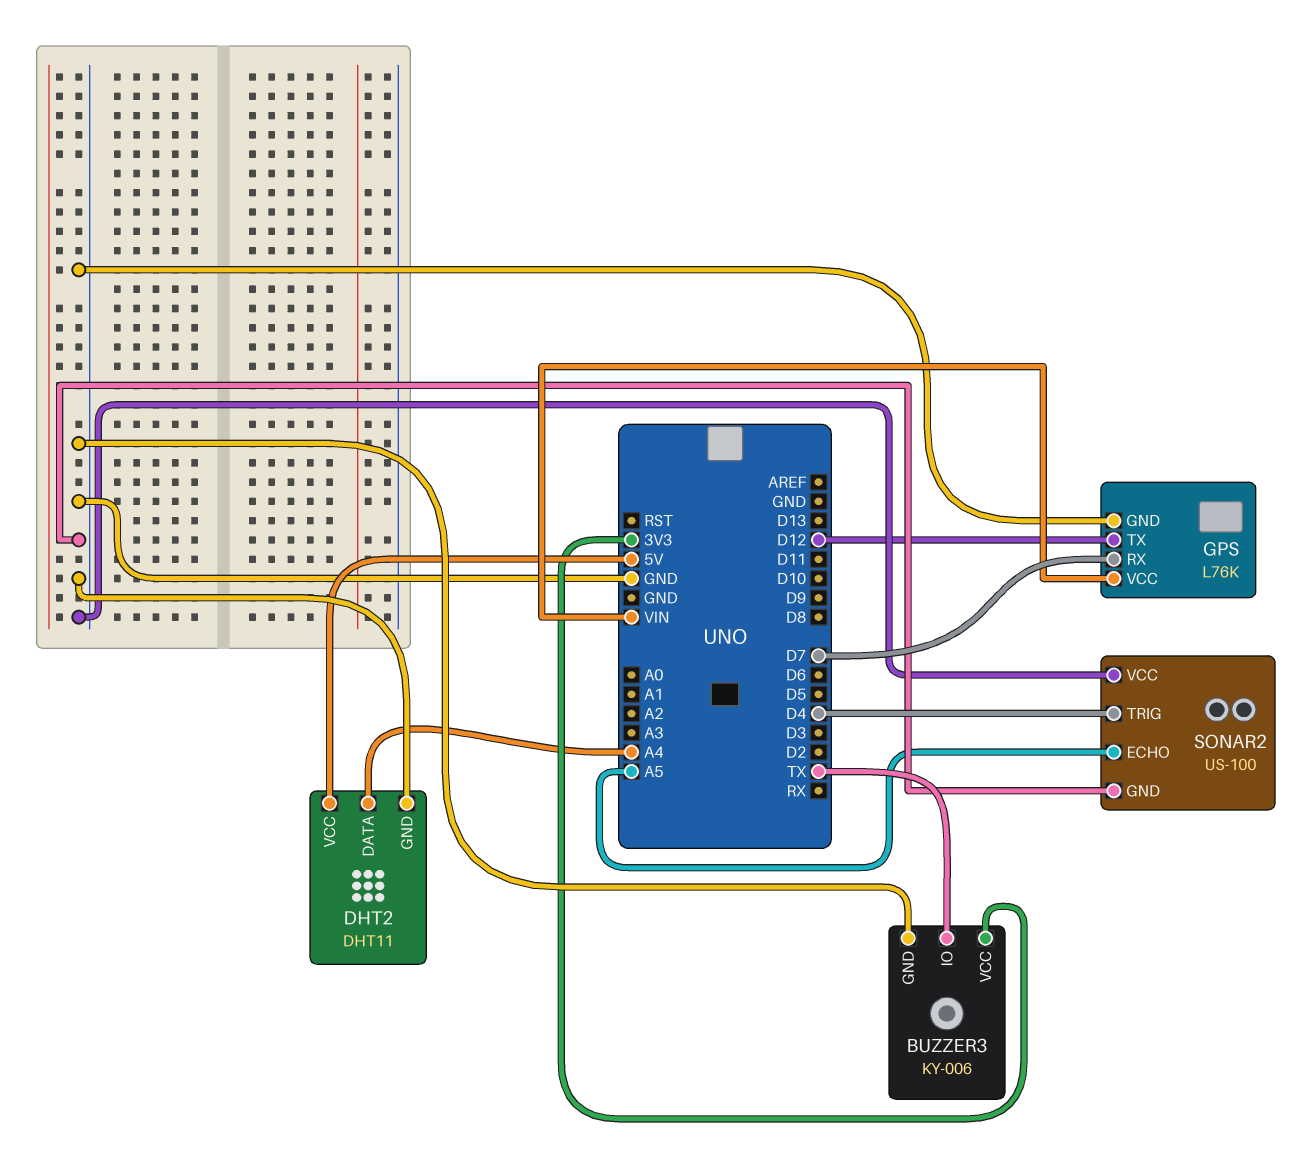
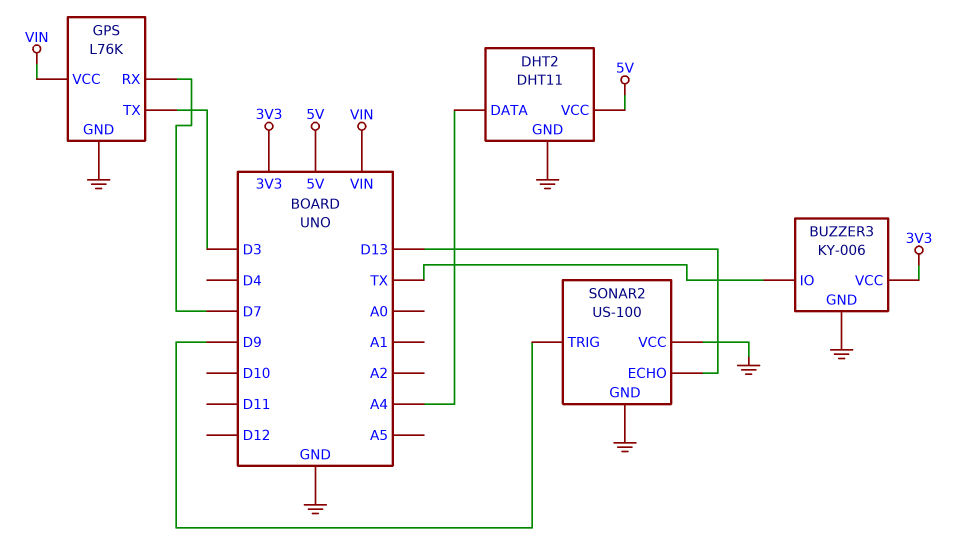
GPS pin TX: D12 -> D3
SONAR2 pin ECHO: A5 -> D13
SONAR2 pin TRIG: D4 -> D9

